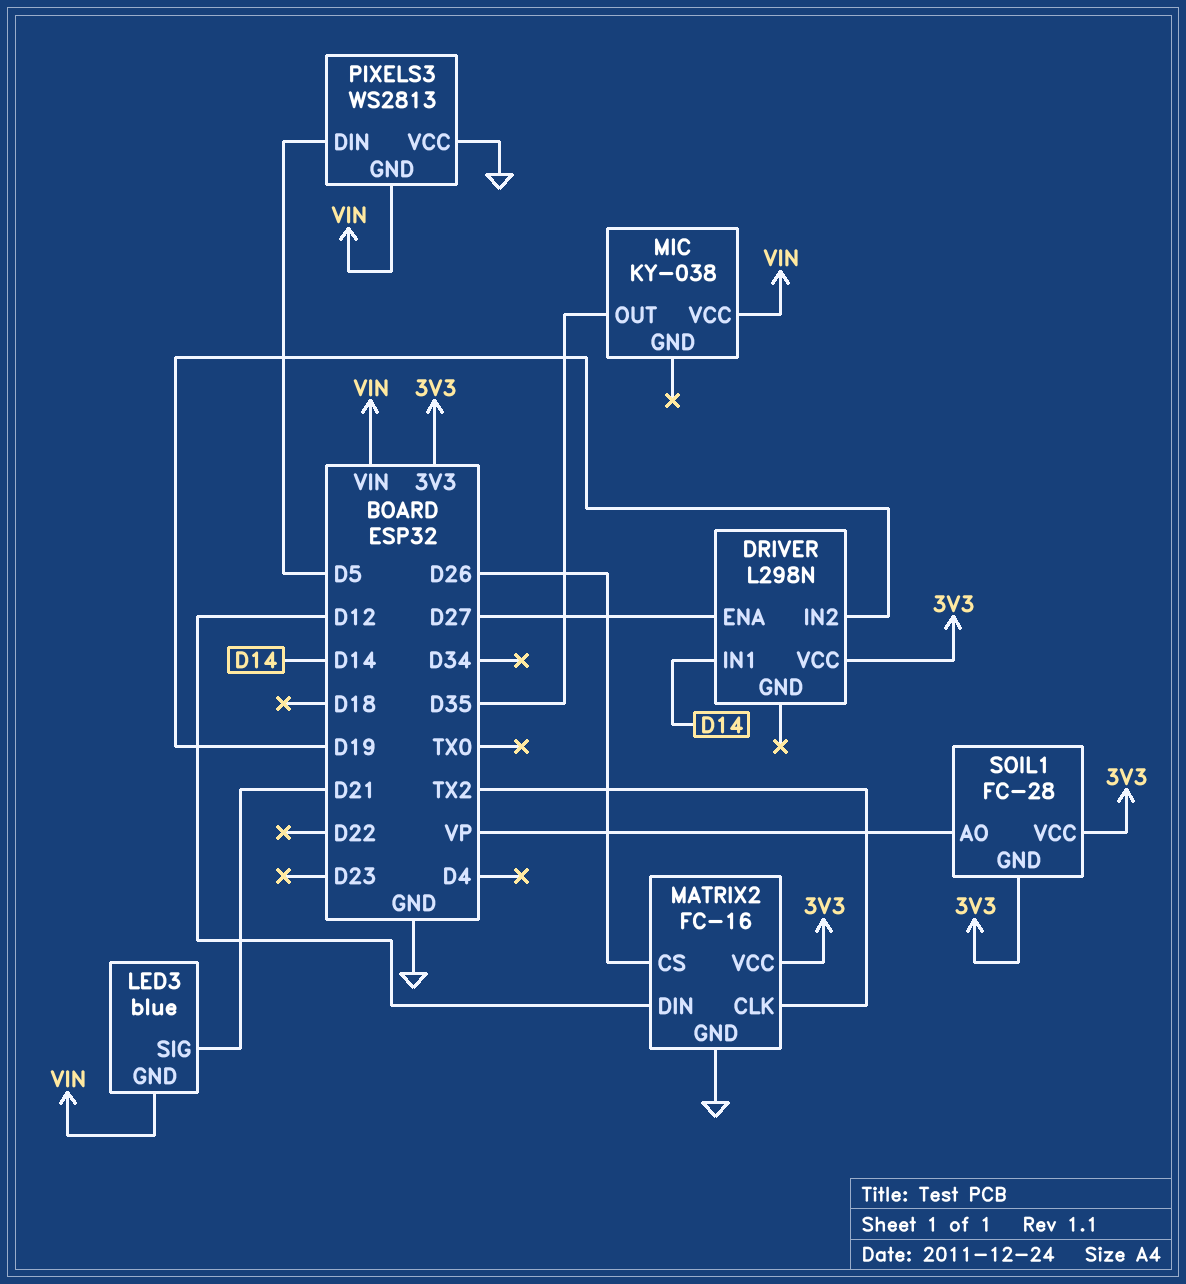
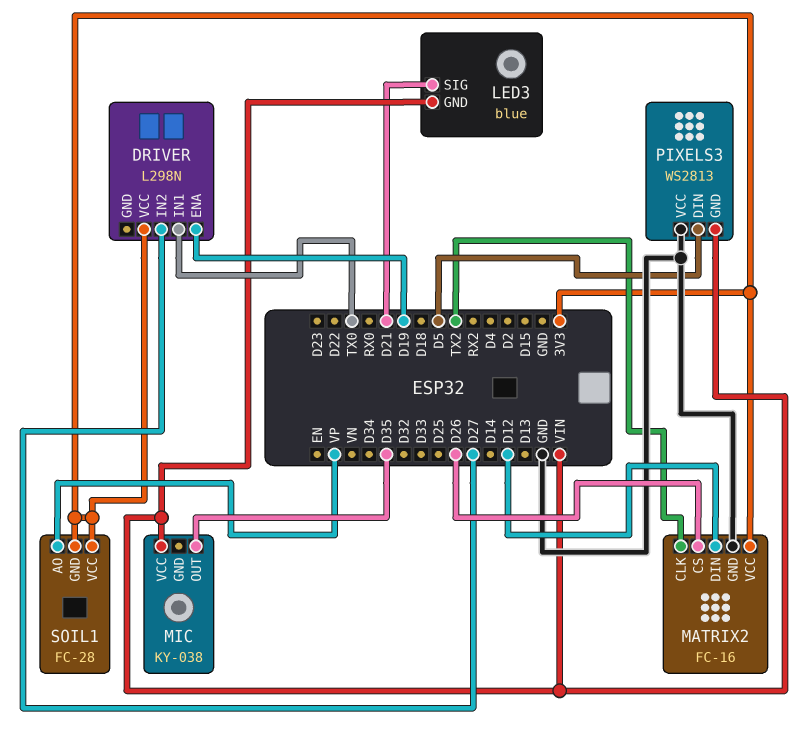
DRIVER pin ENA: D27 -> D19
DRIVER pin IN1: D14 -> TX0
DRIVER pin IN2: D19 -> D27

